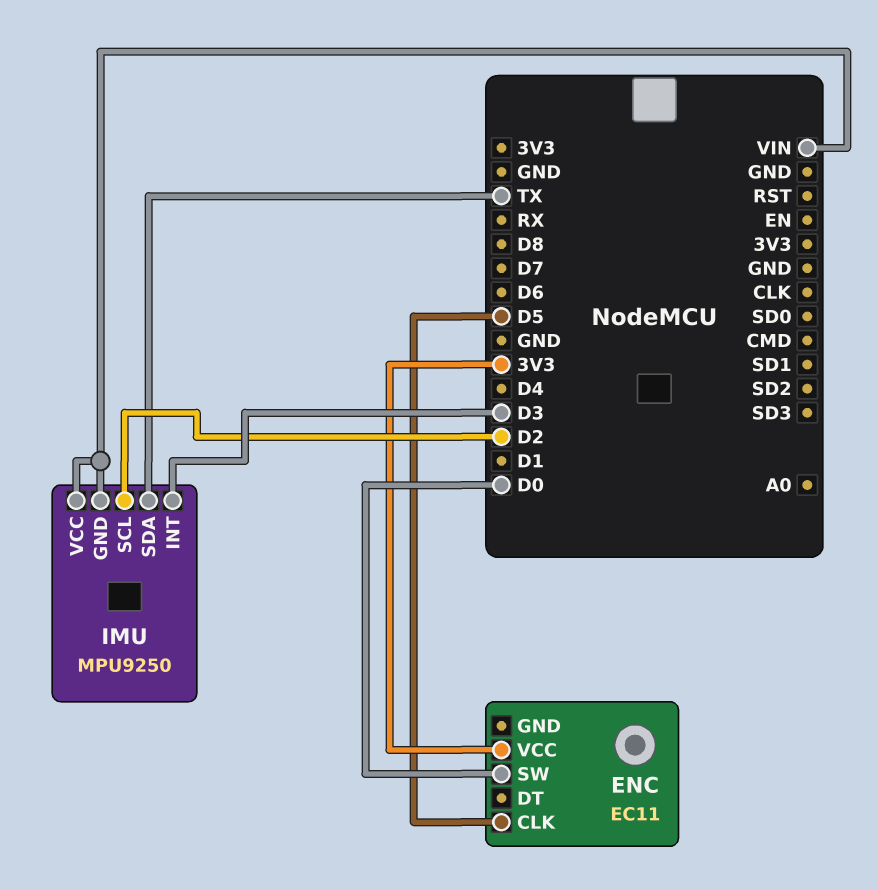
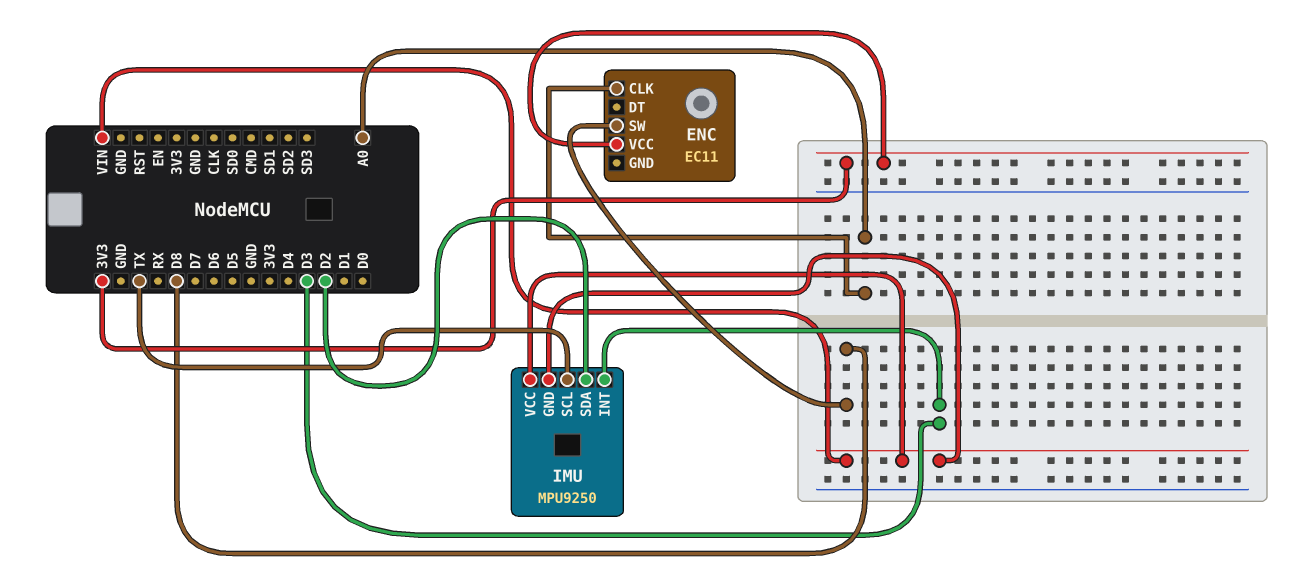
ENC pin CLK: D5 -> A0
ENC pin SW: D0 -> D8
IMU pin SCL: D2 -> TX
IMU pin SDA: TX -> D2

